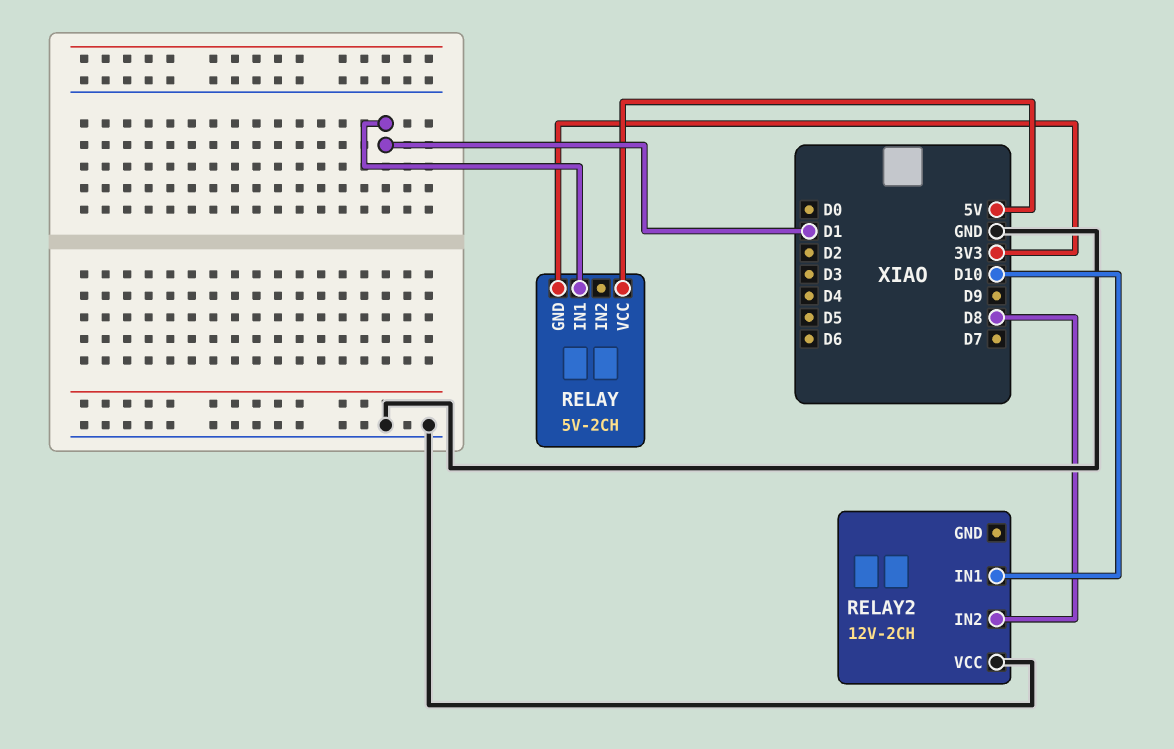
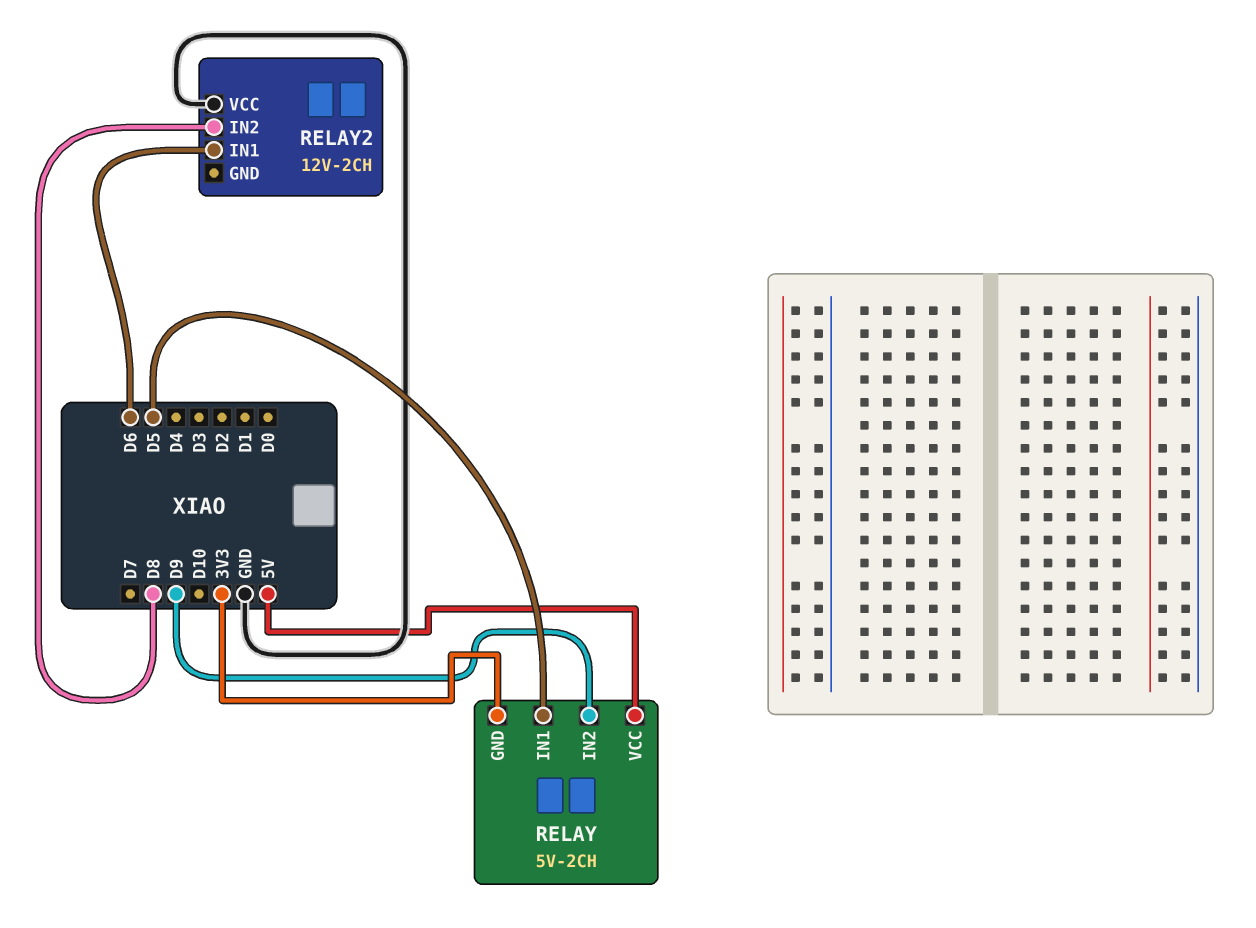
RELAY pin IN1: D1 -> D5
RELAY pin IN2: none -> D9
RELAY2 pin IN1: D10 -> D6

